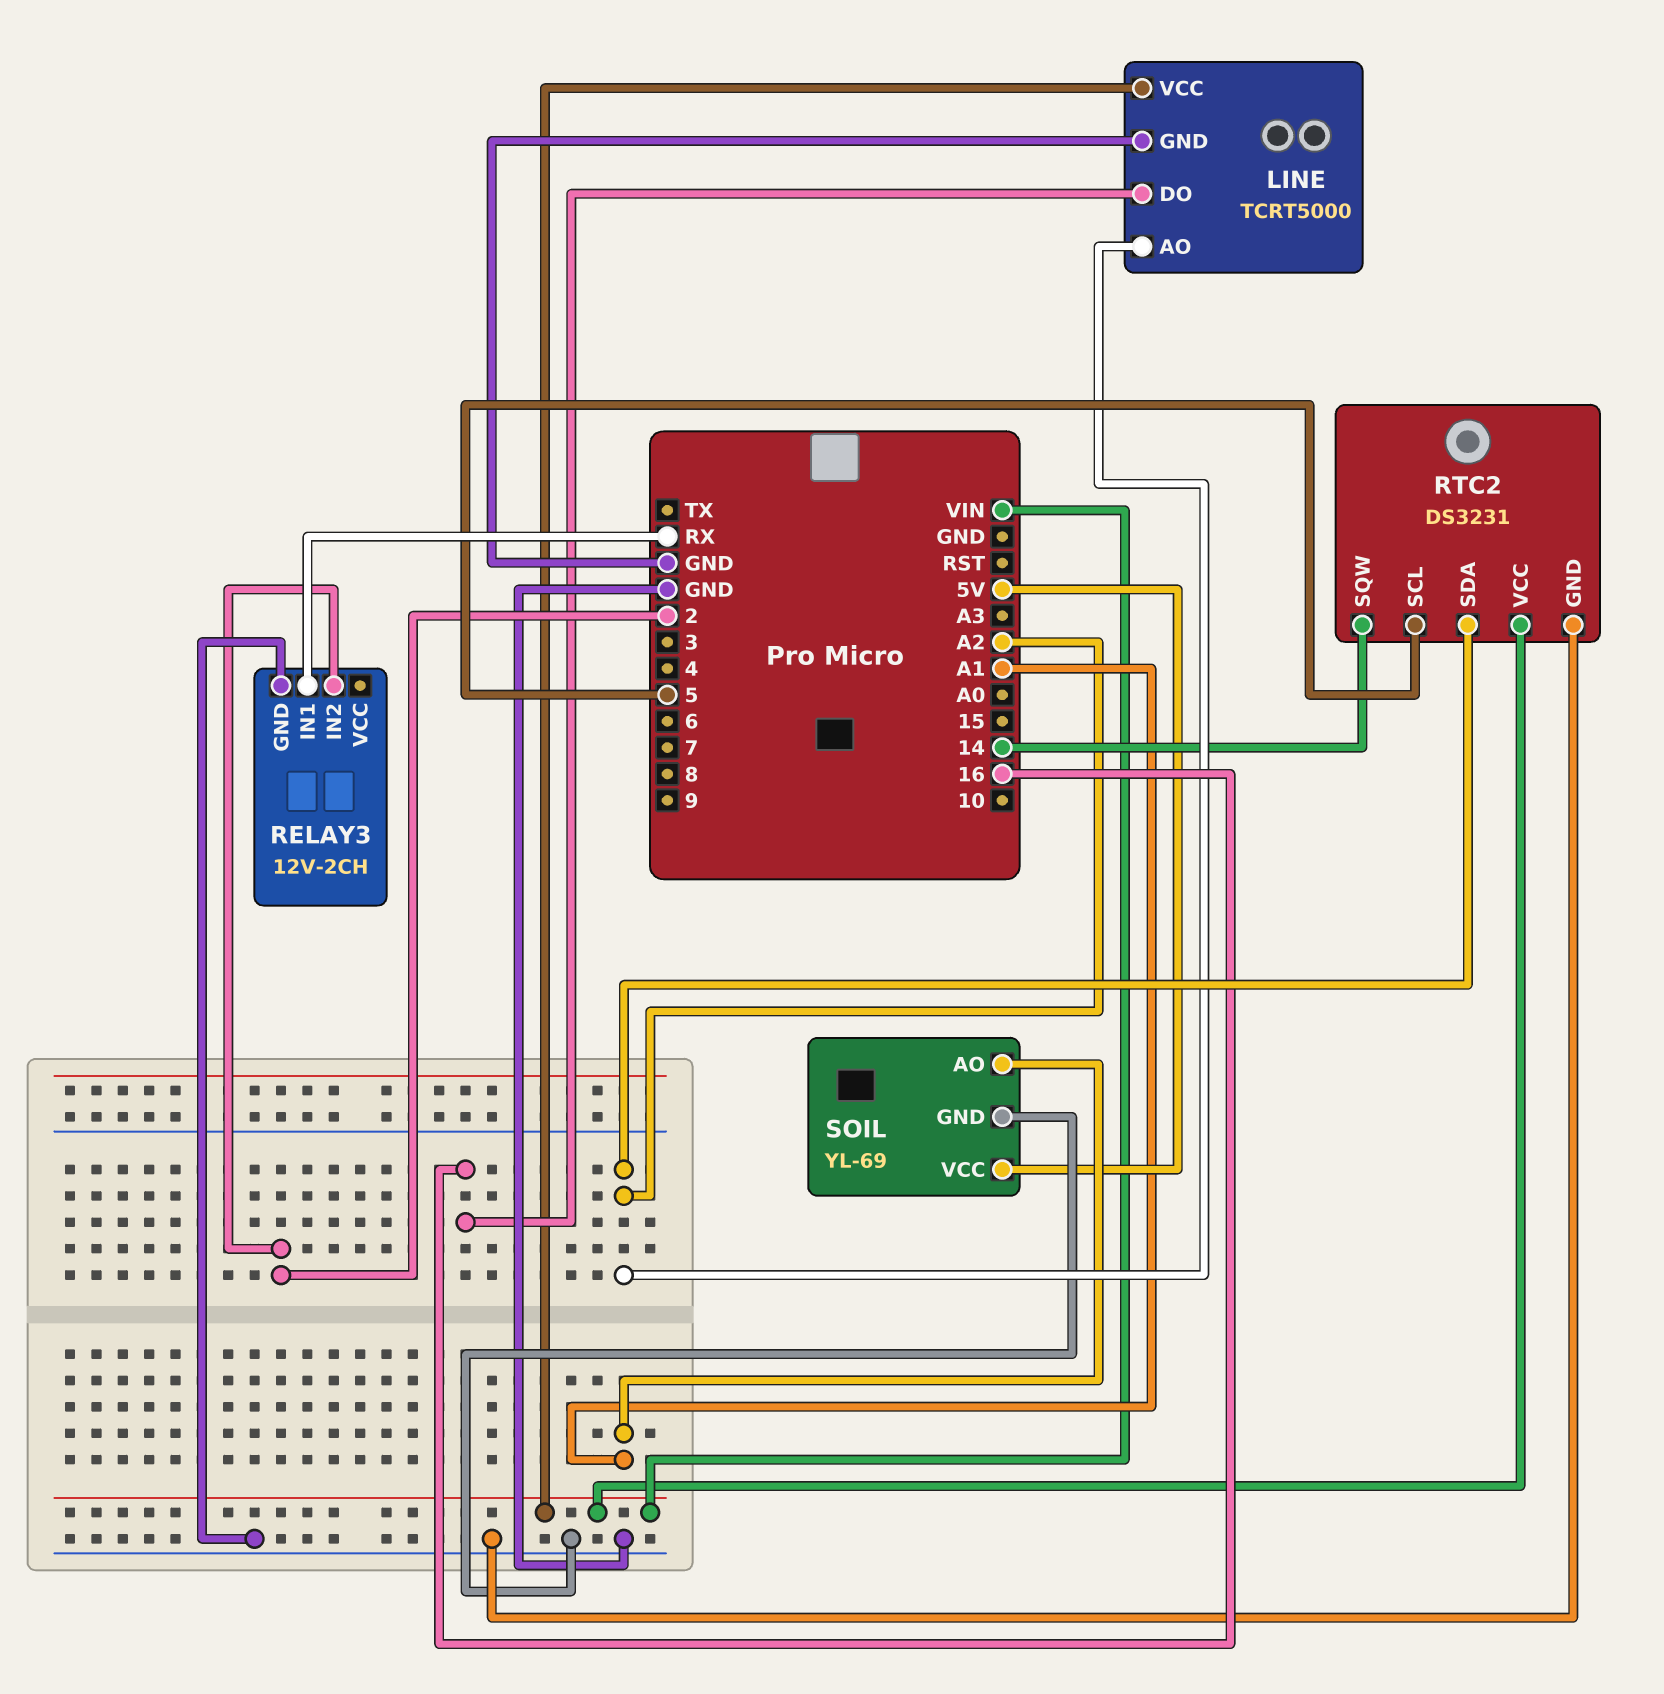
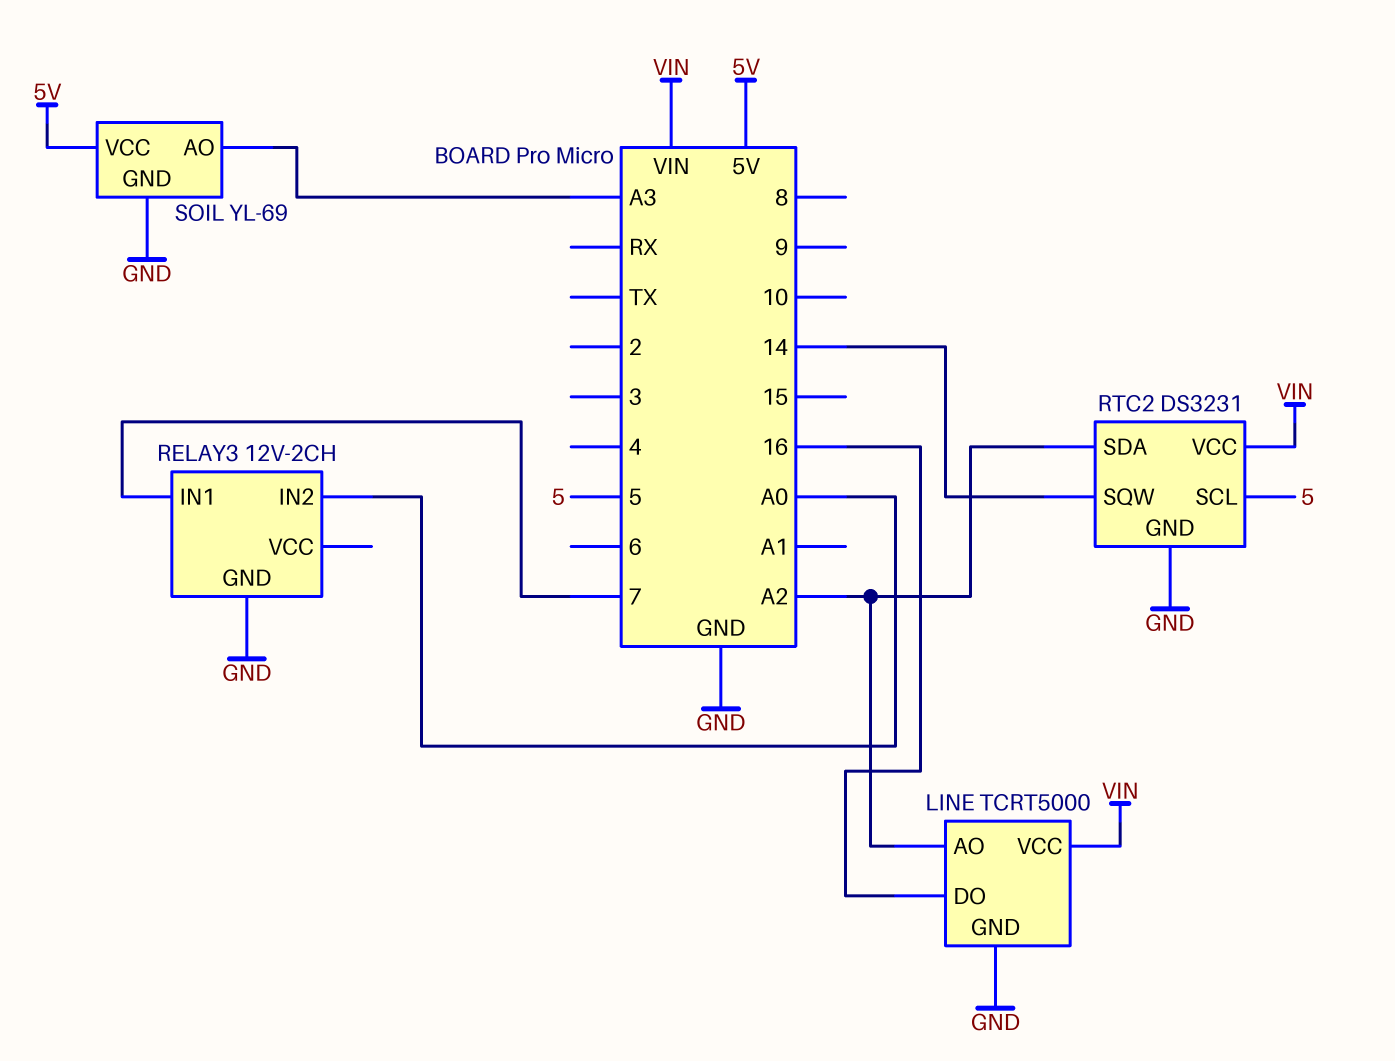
RELAY3 pin IN1: RX -> 7
RELAY3 pin IN2: 2 -> A0
SOIL pin AO: A1 -> A3

